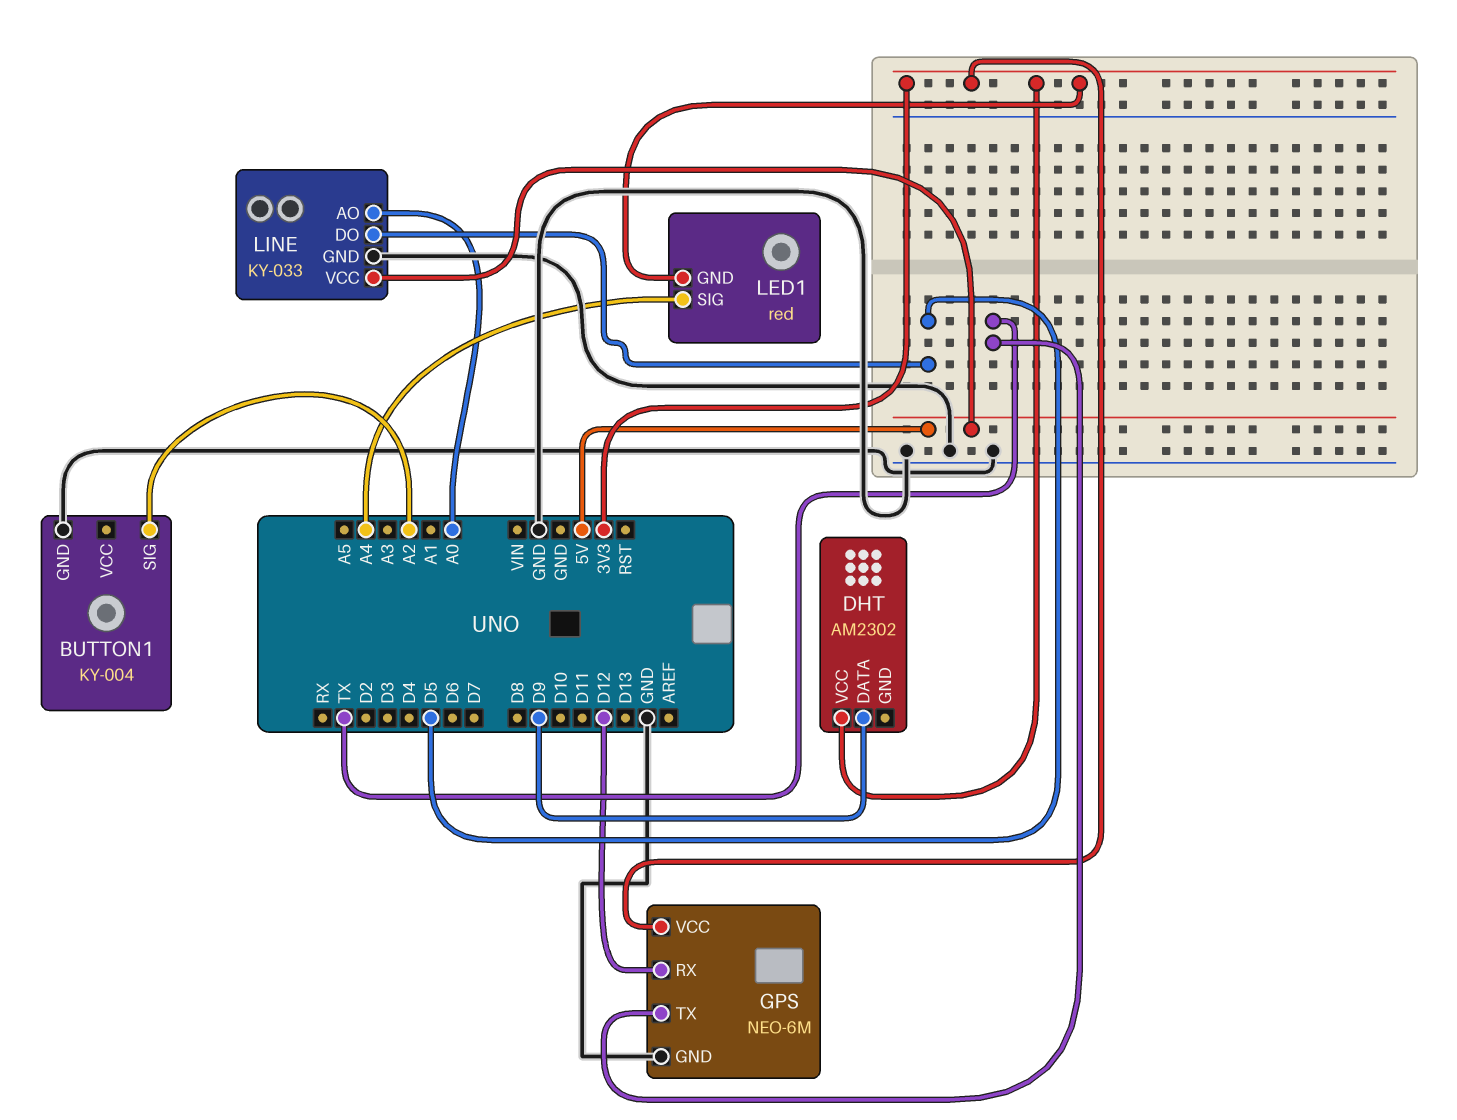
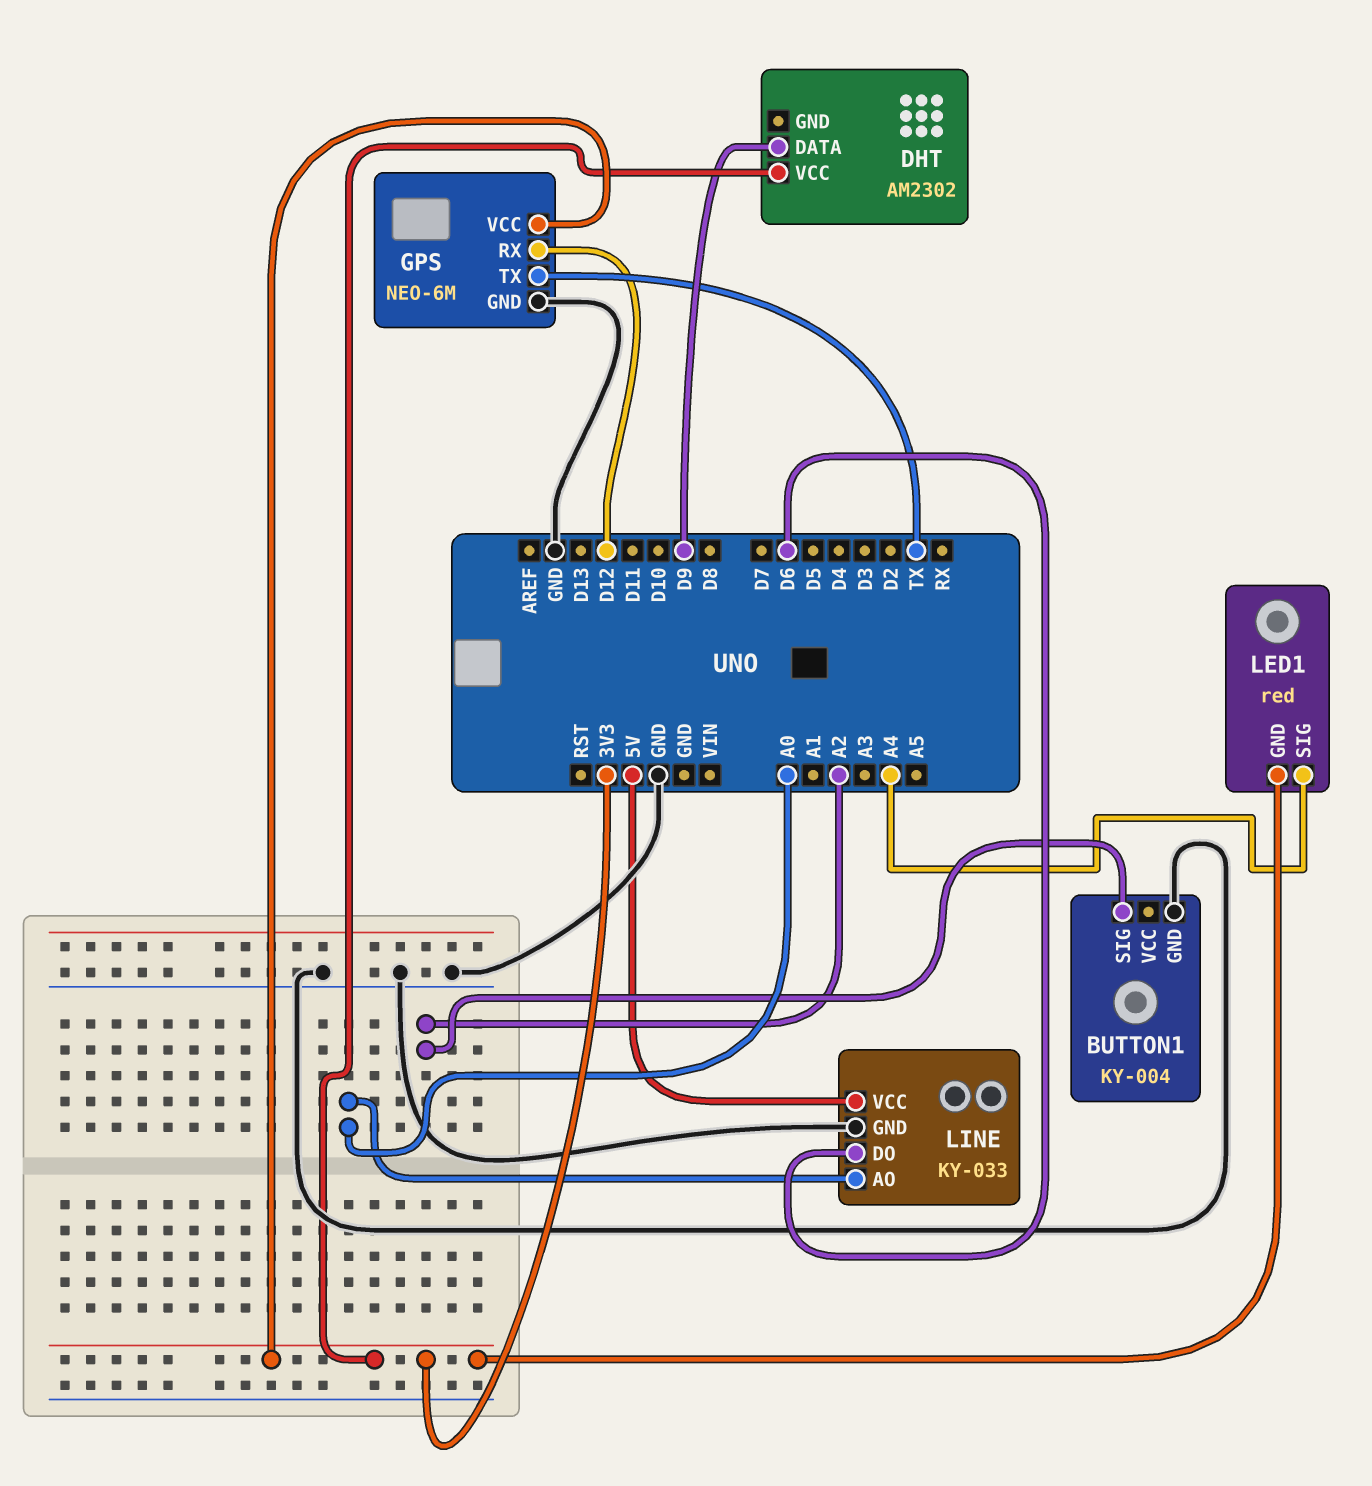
LINE pin DO: D5 -> D6

